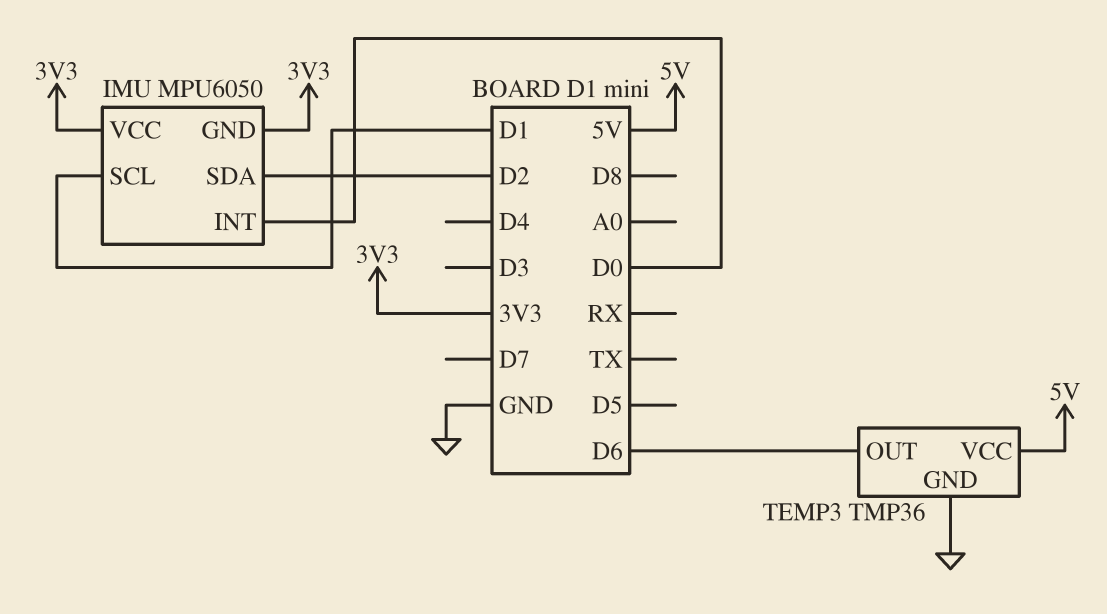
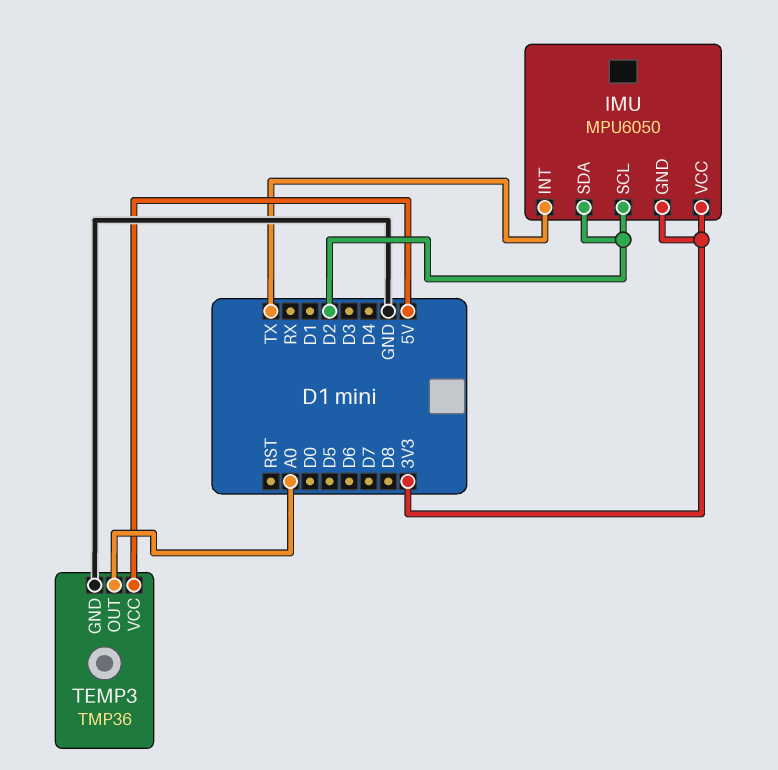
IMU pin INT: D0 -> TX
IMU pin SCL: D1 -> D2
TEMP3 pin OUT: D6 -> A0

